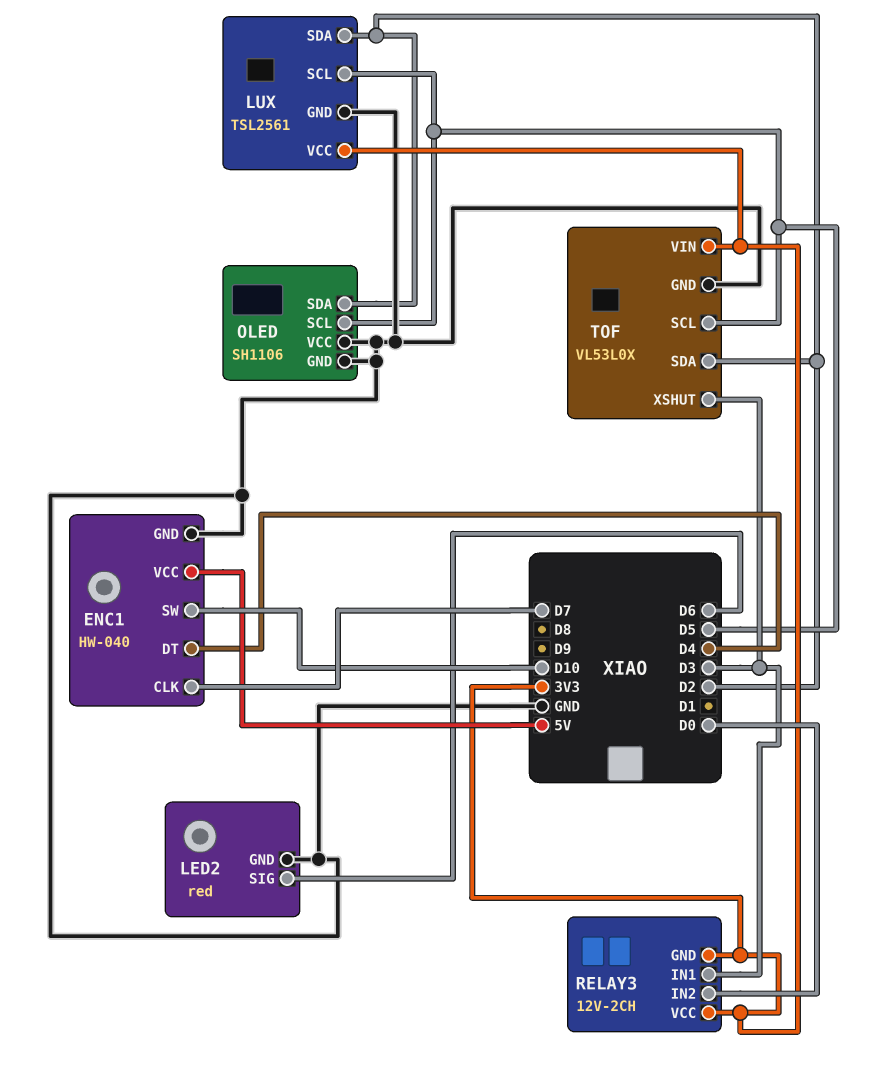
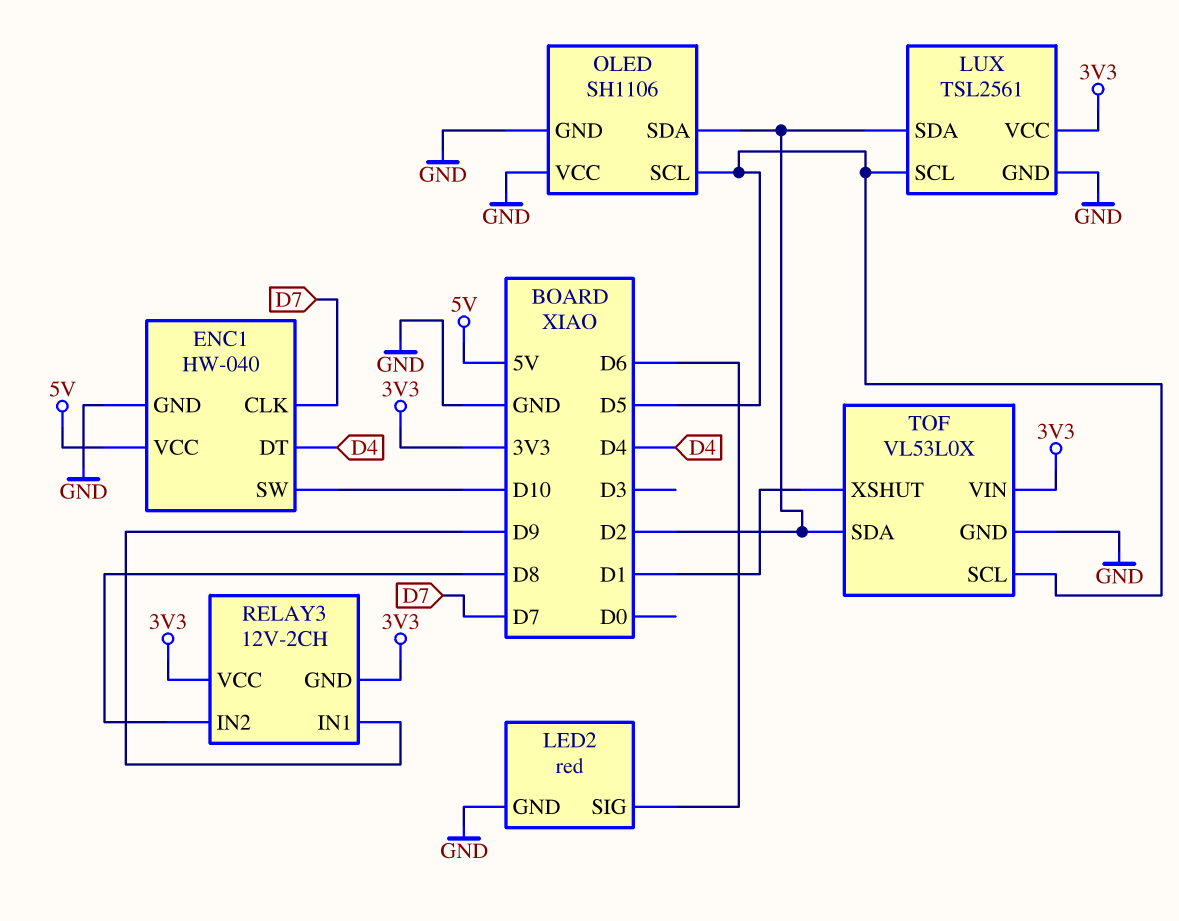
RELAY3 pin IN1: D3 -> D9
RELAY3 pin IN2: D0 -> D8
TOF pin XSHUT: D3 -> D1

